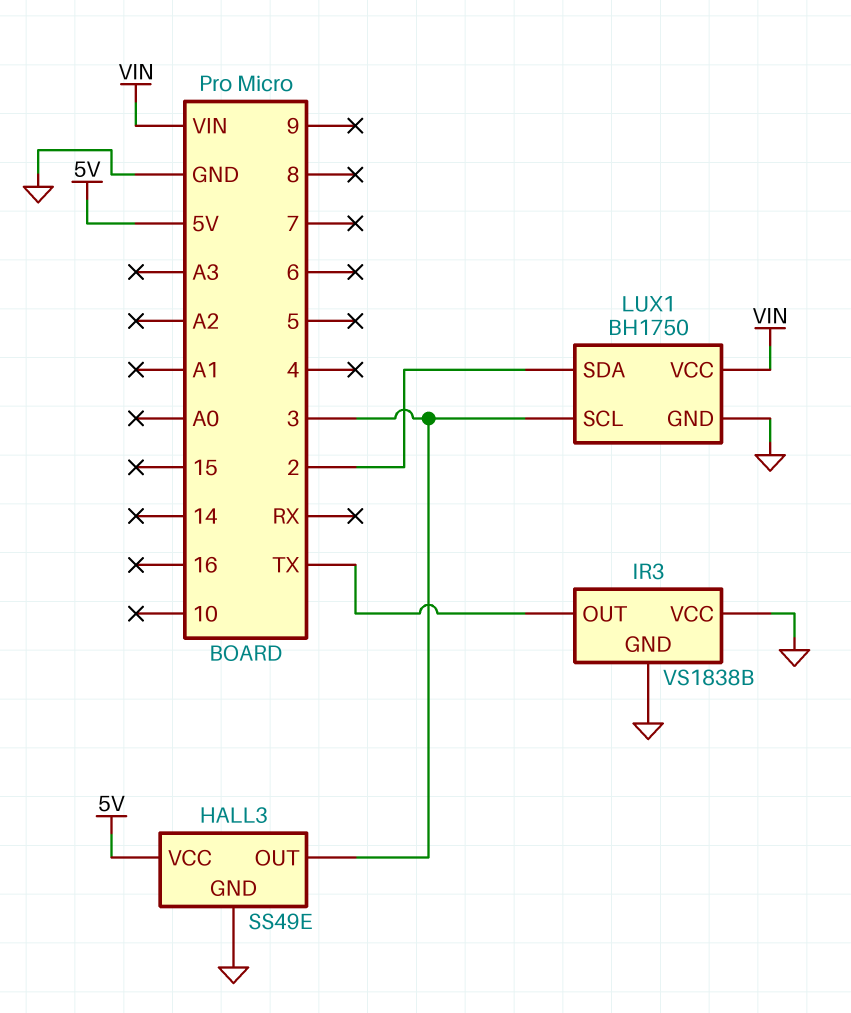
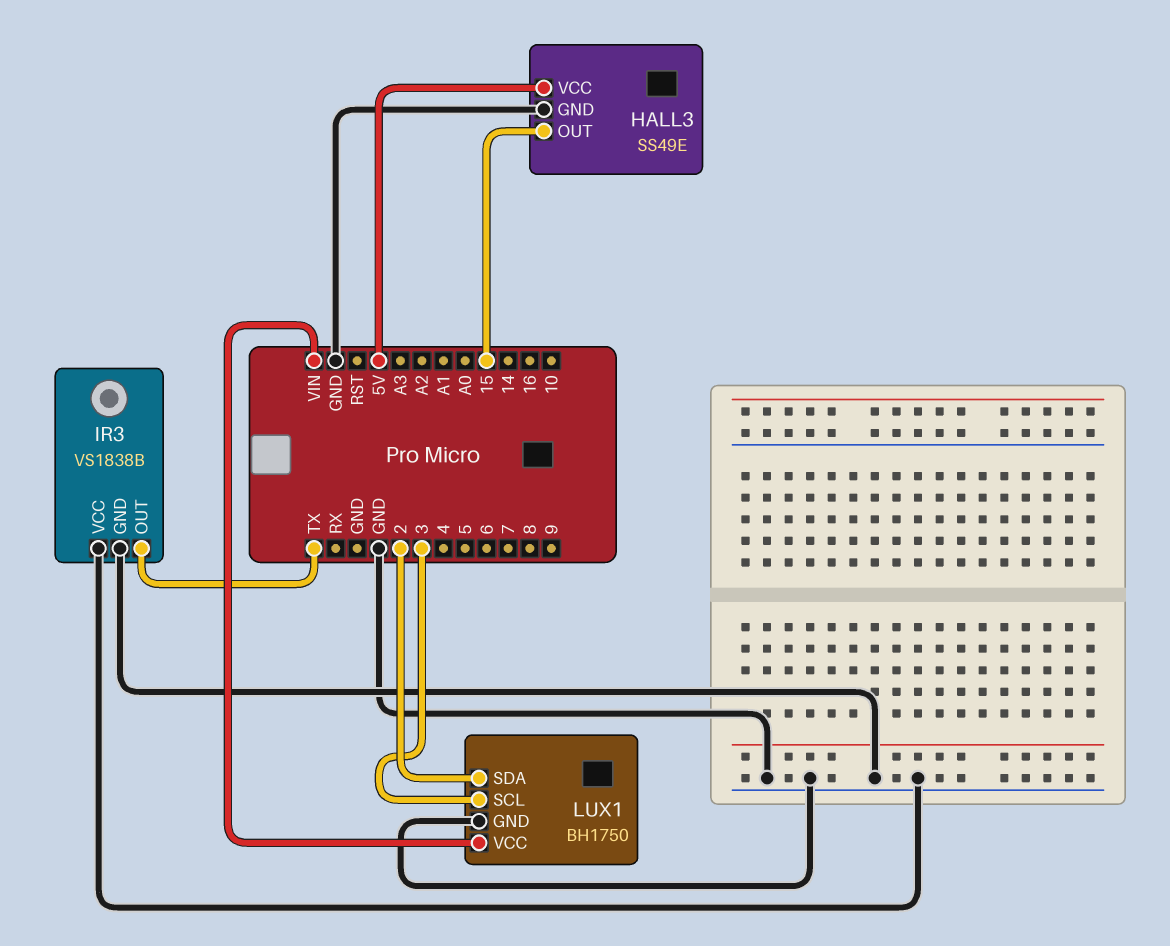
HALL3 pin OUT: 3 -> 15

